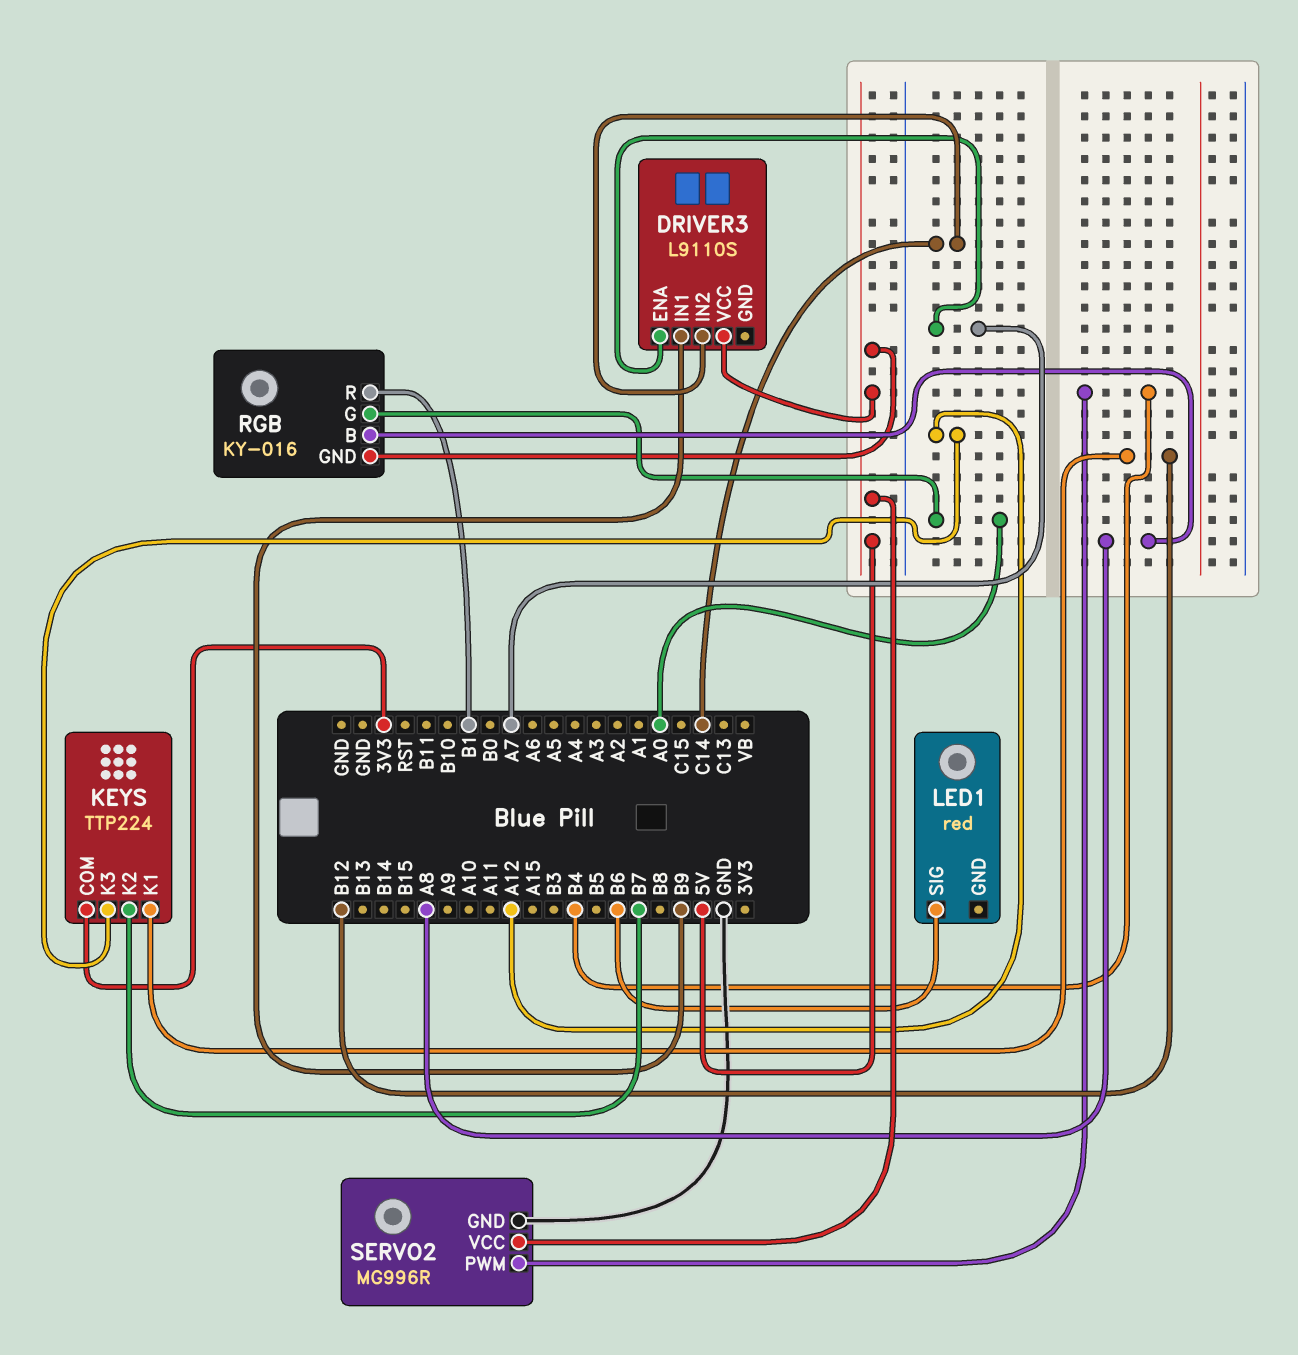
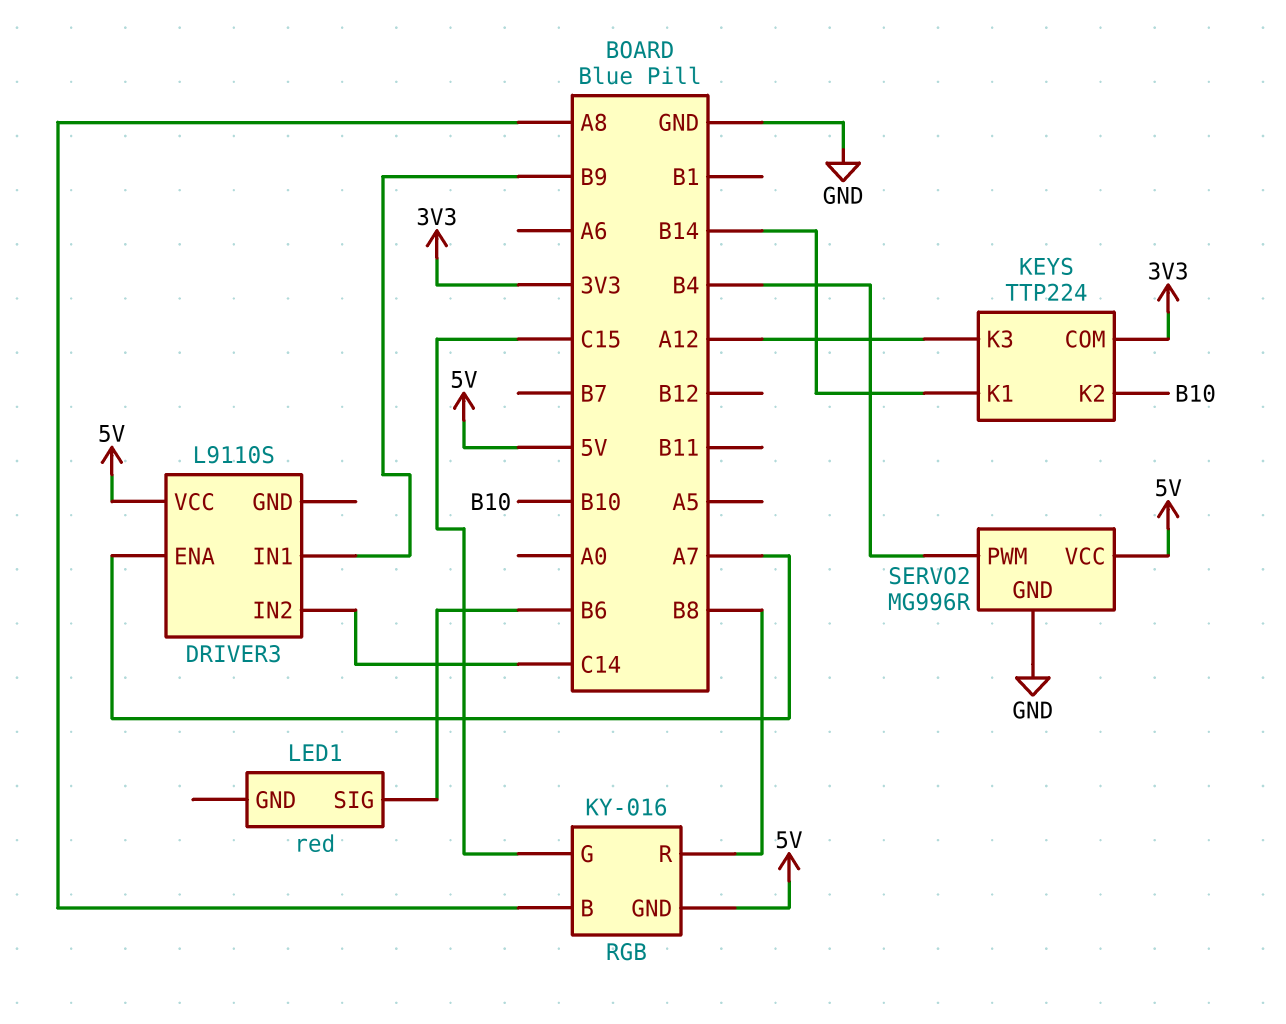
KEYS pin K1: B12 -> B14
KEYS pin K2: B7 -> B10
RGB pin G: A0 -> C15
RGB pin R: B1 -> B8

